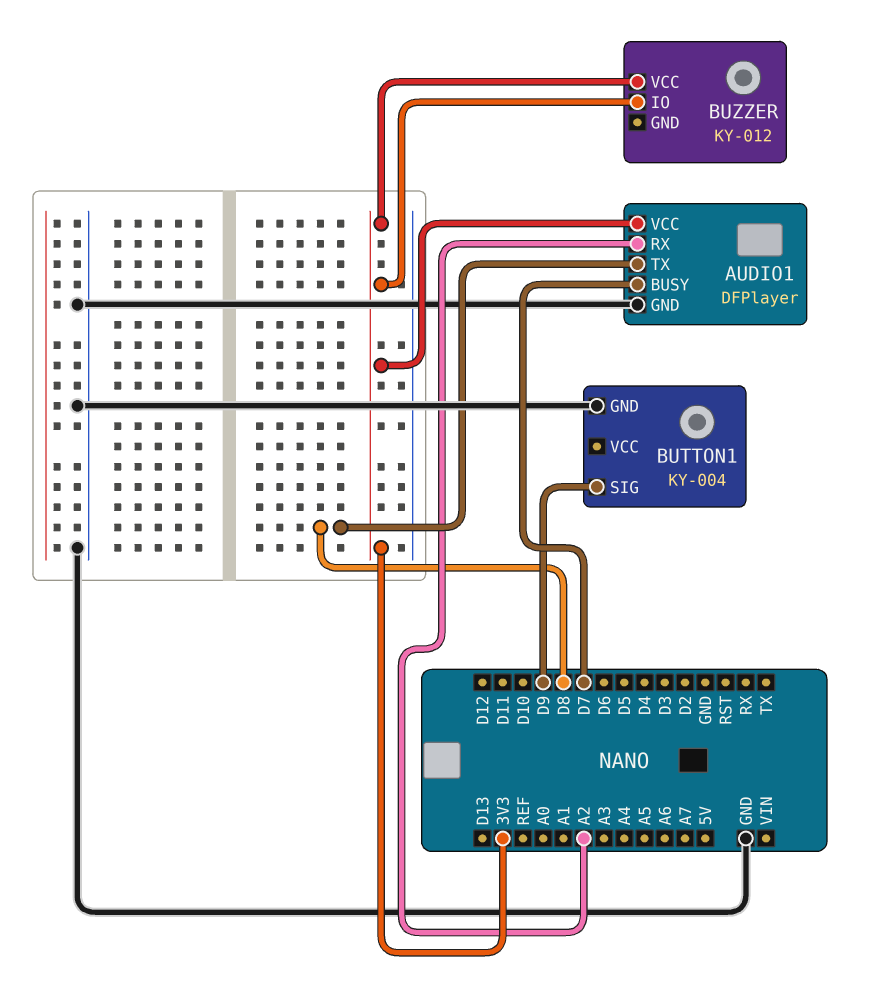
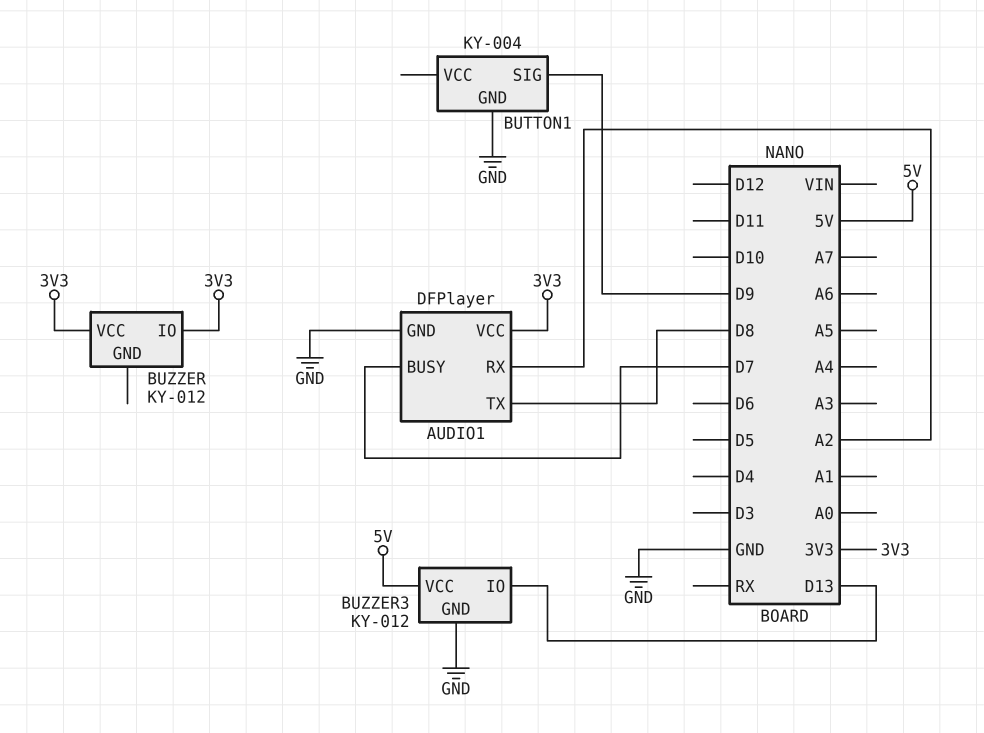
BUZZER3: none -> KY-012
BUZZER3 pin GND: none -> GND
BUZZER3 pin IO: none -> D13
BUZZER3 pin VCC: none -> 5V

